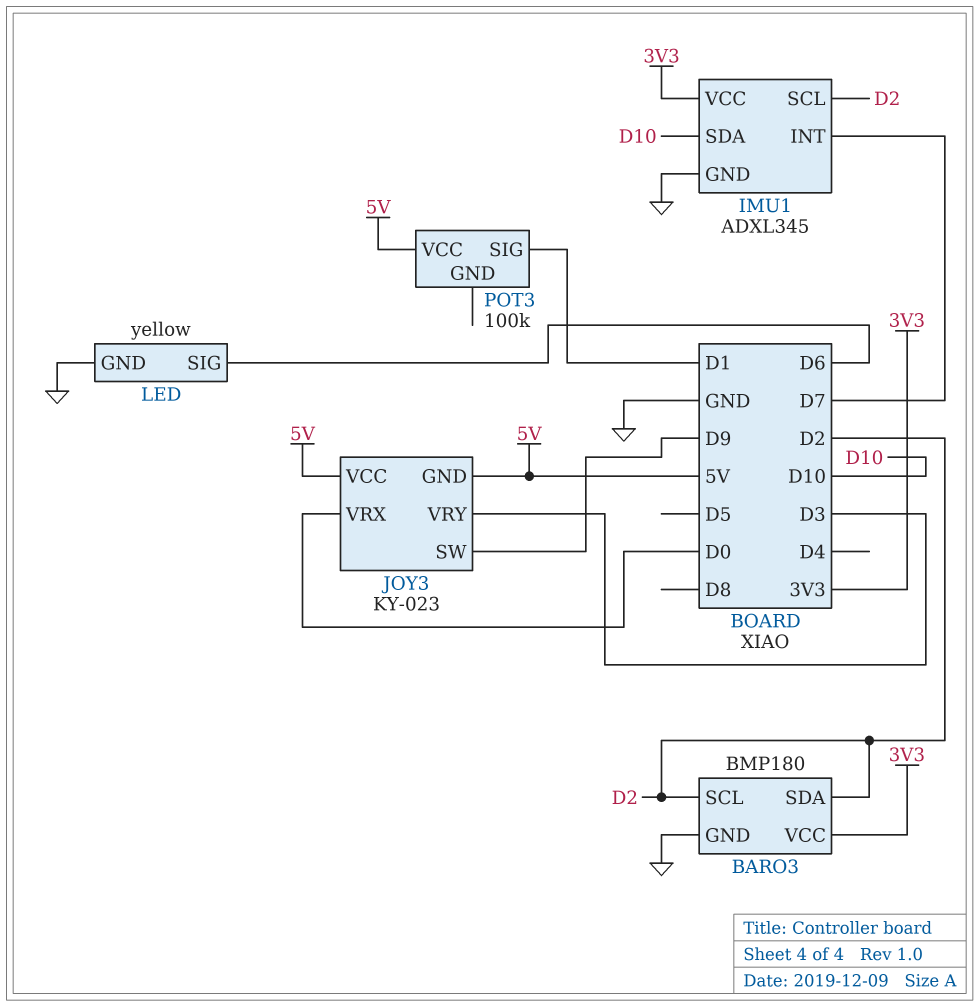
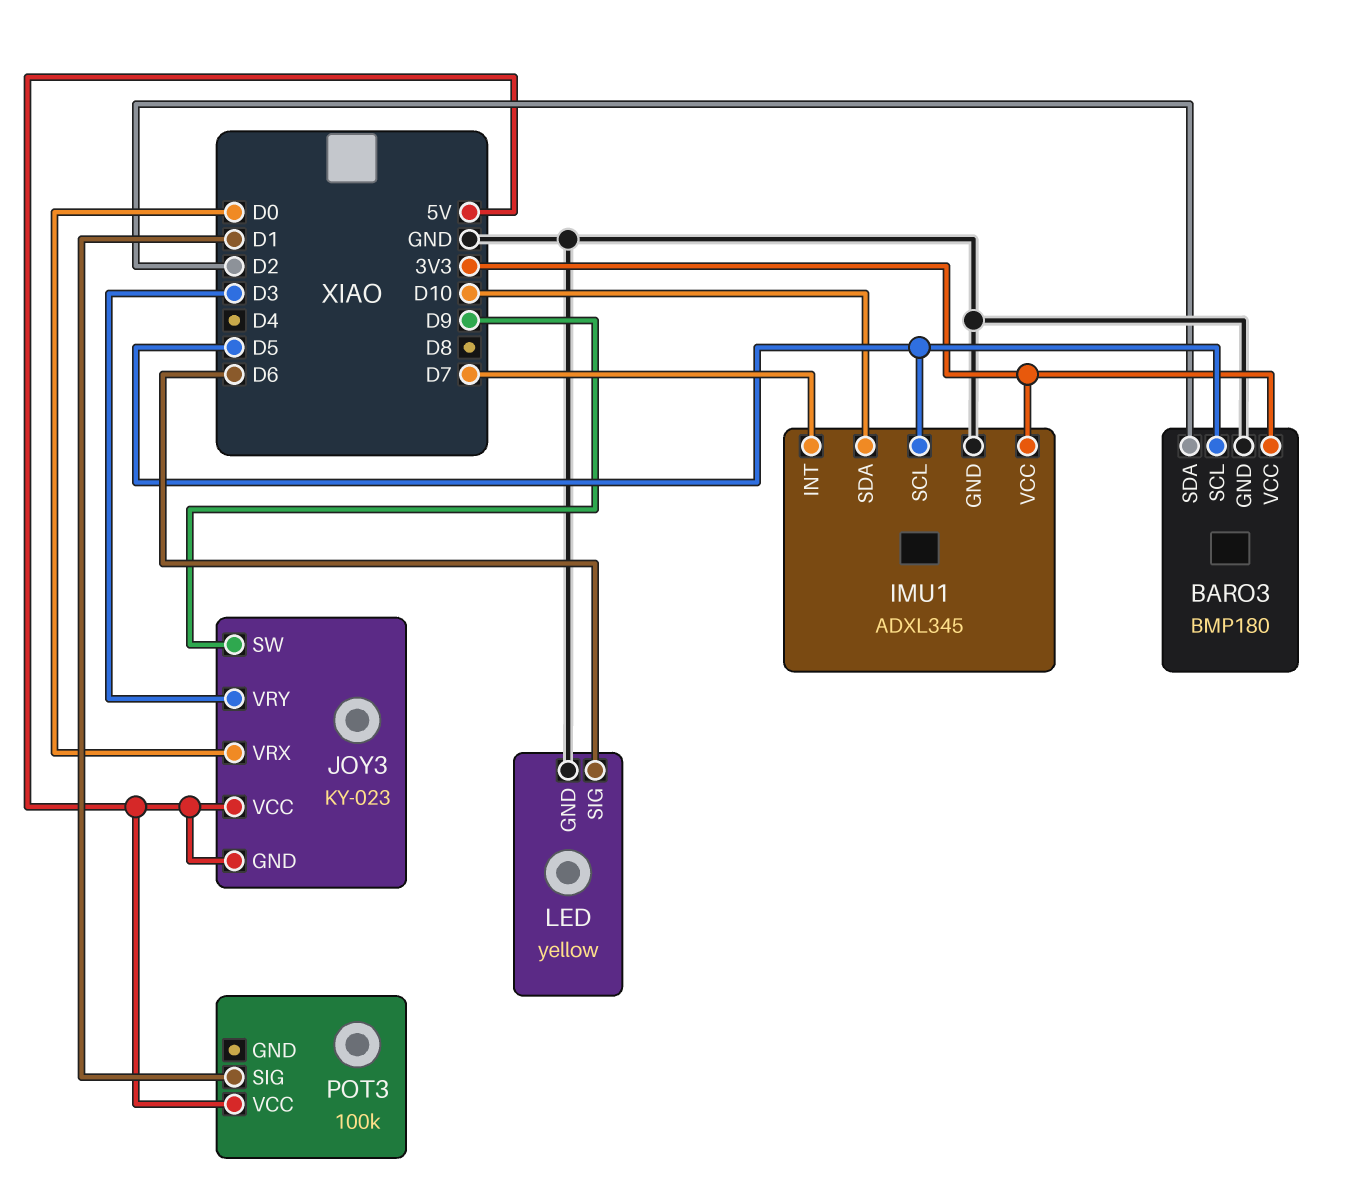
BARO3 pin SCL: D2 -> D5
IMU1 pin SCL: D2 -> D5

